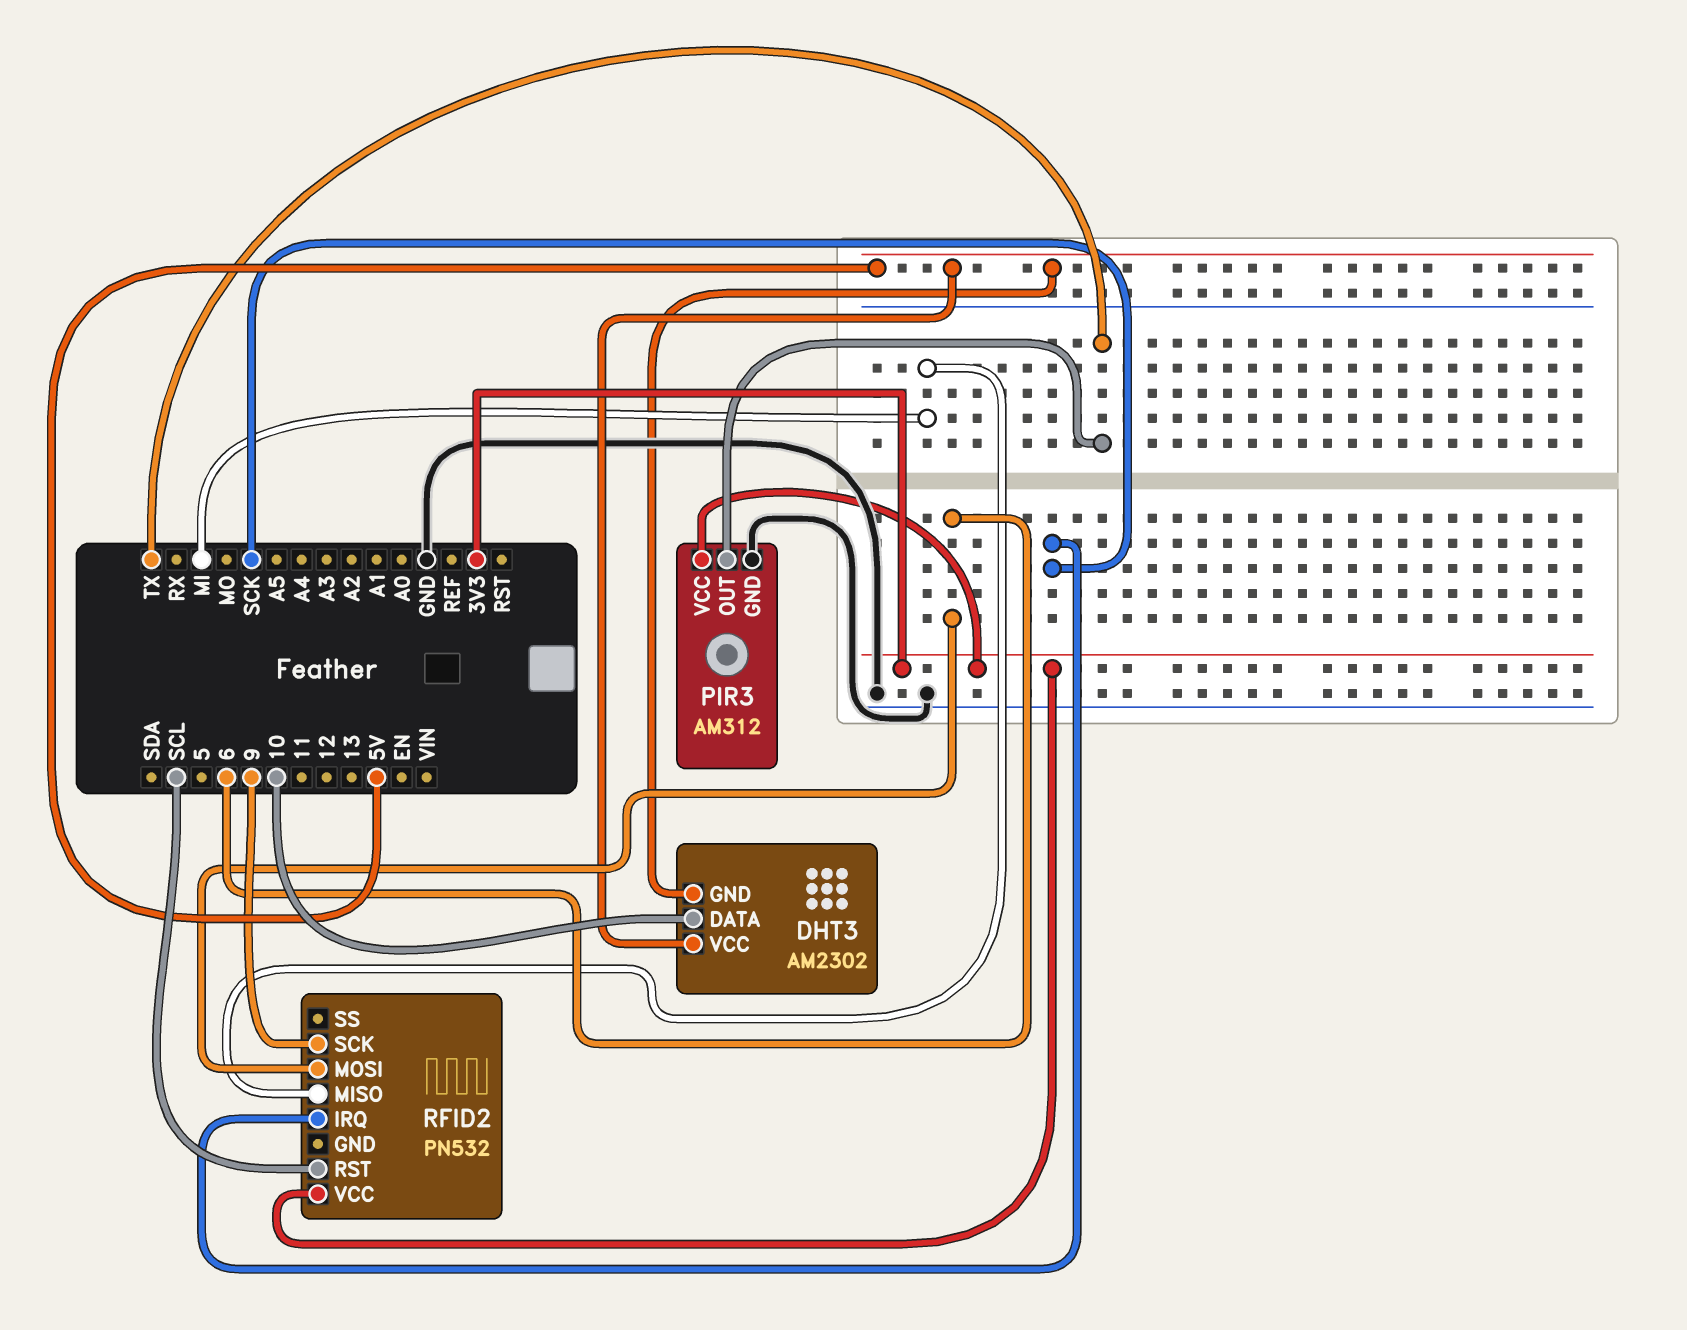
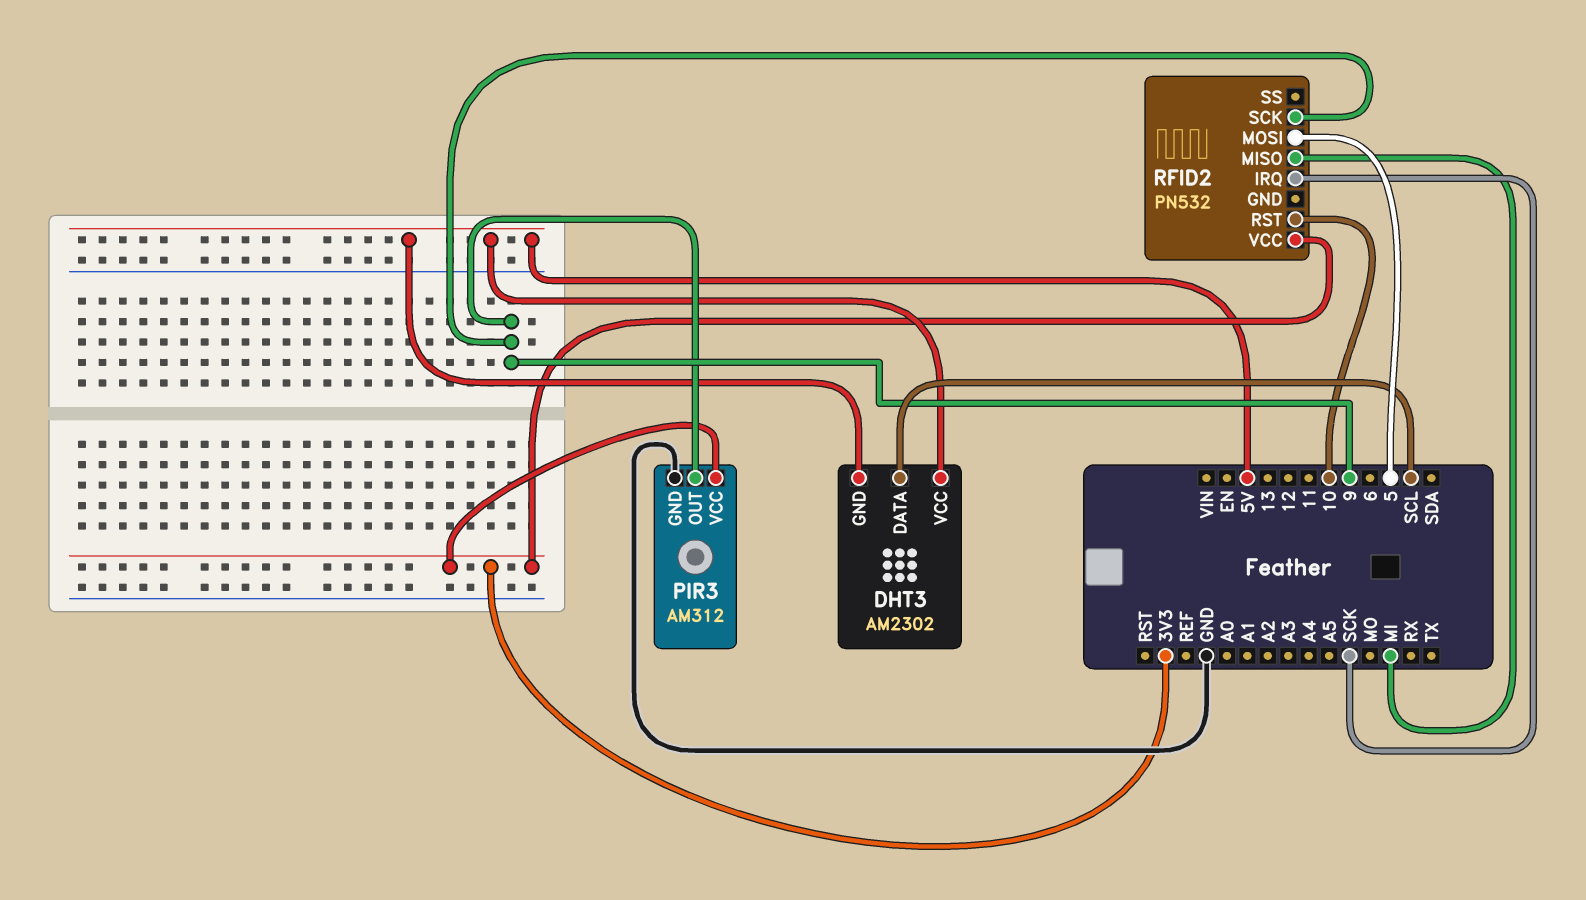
DHT3 pin DATA: 10 -> SCL
PIR3 pin OUT: TX -> 9
RFID2 pin MOSI: 6 -> 5
RFID2 pin RST: SCL -> 10

